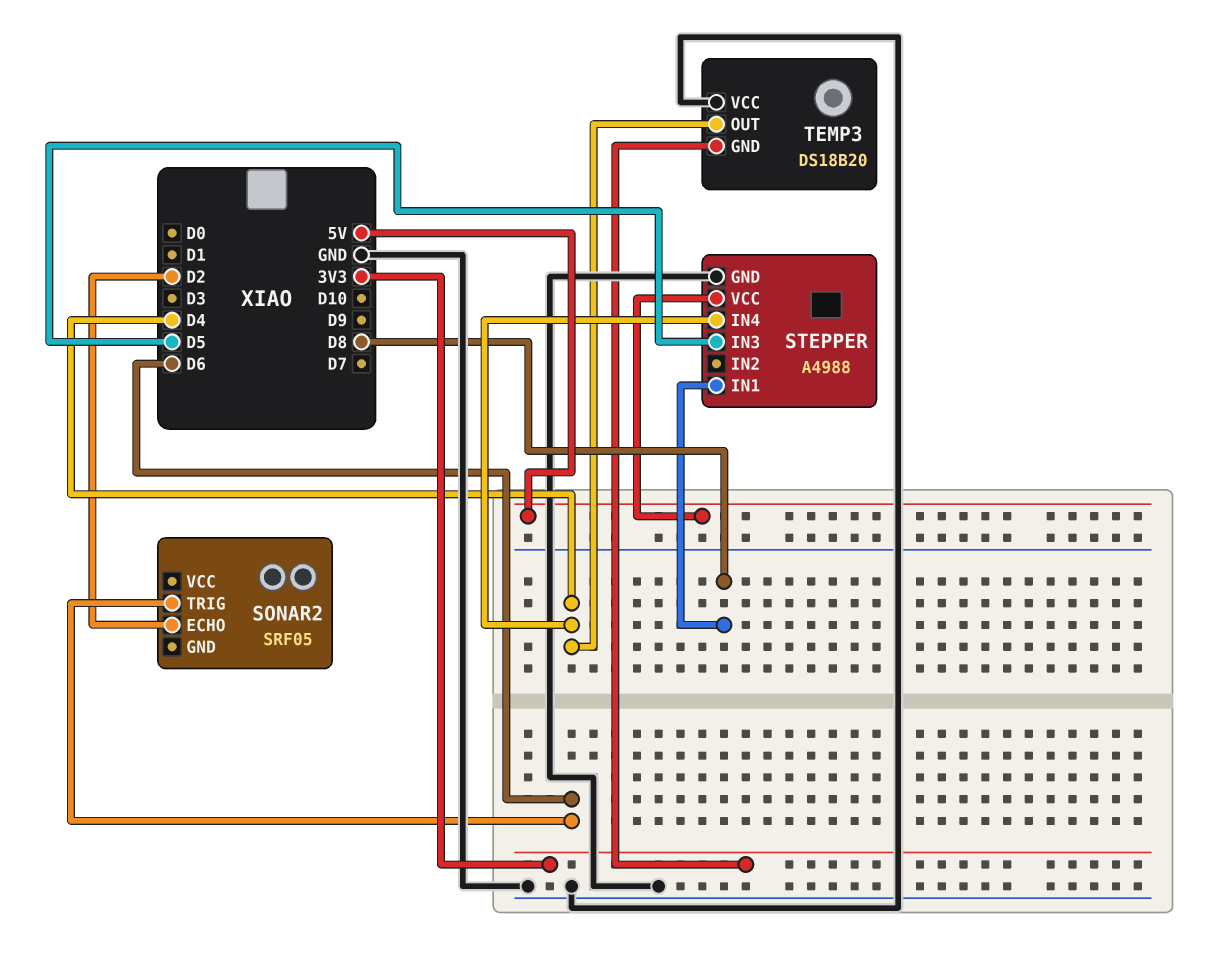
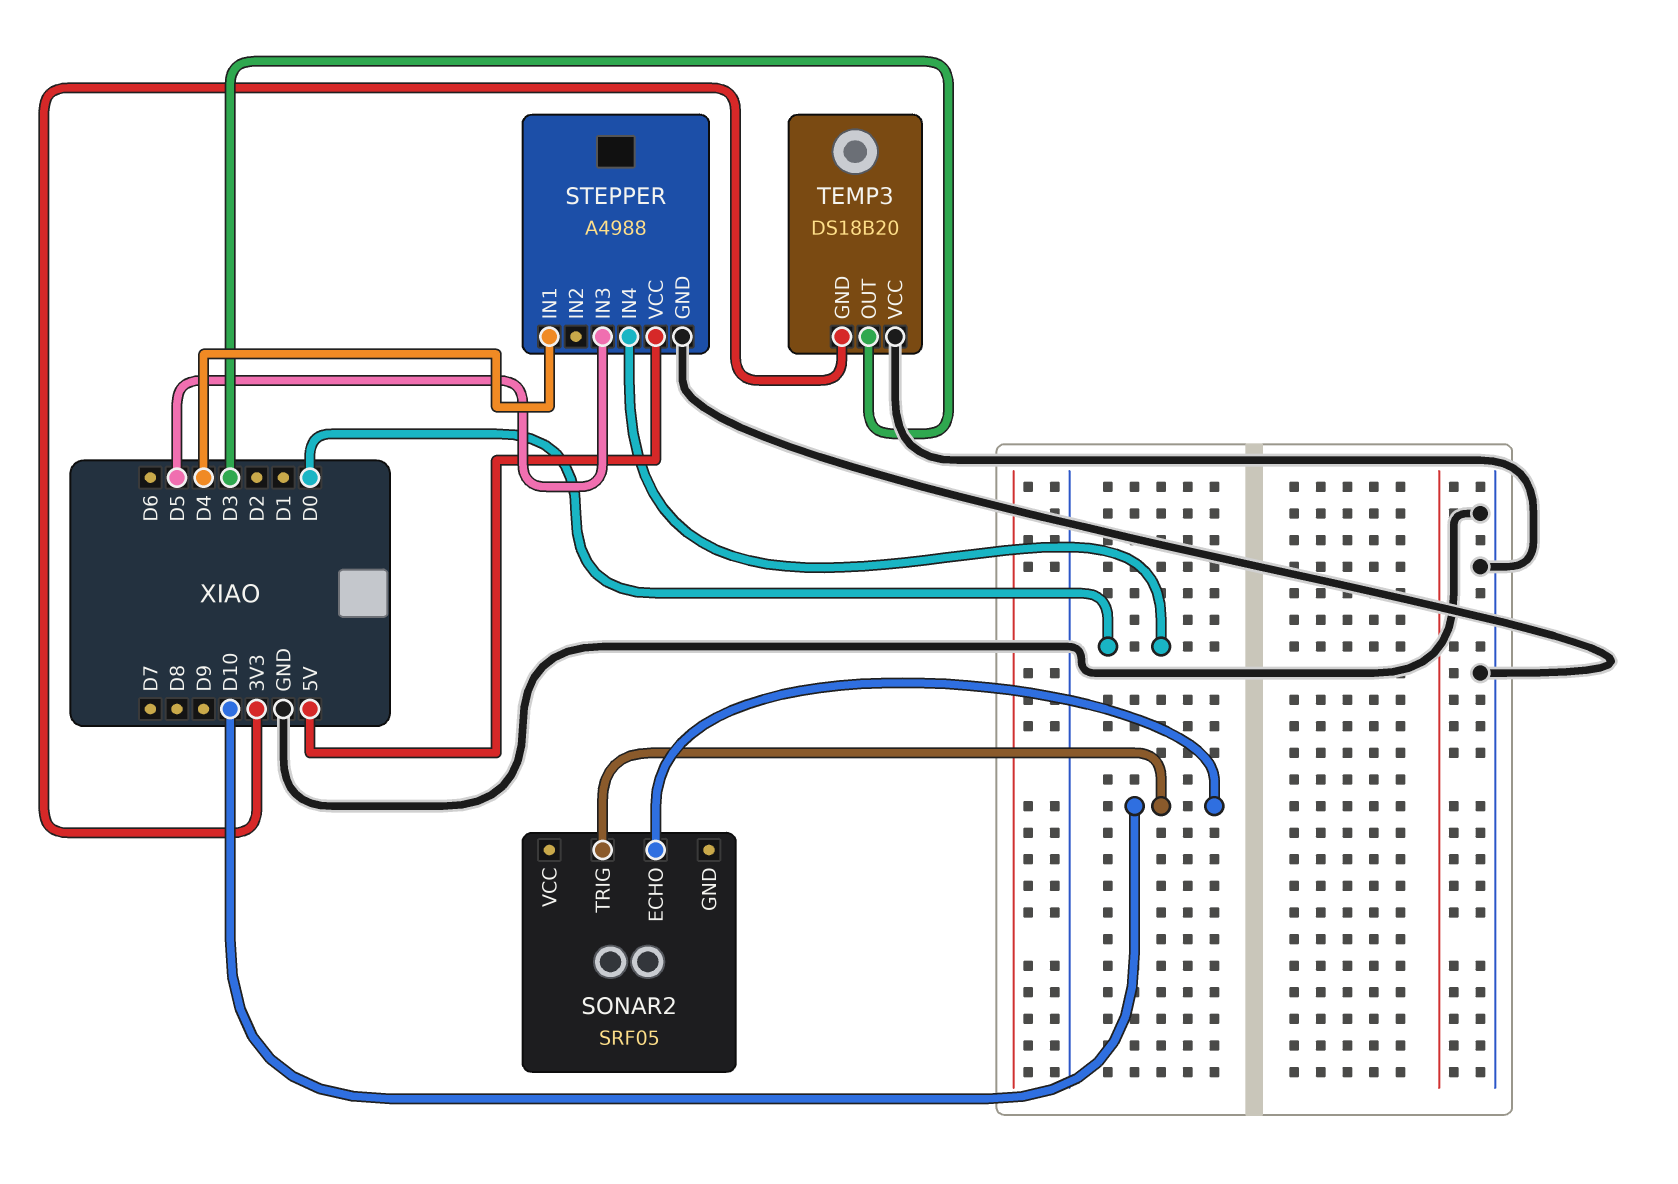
SONAR2 pin ECHO: D2 -> D10
SONAR2 pin TRIG: D6 -> D10
STEPPER pin IN1: D8 -> D4
STEPPER pin IN4: D4 -> D0
TEMP3 pin OUT: D4 -> D3

